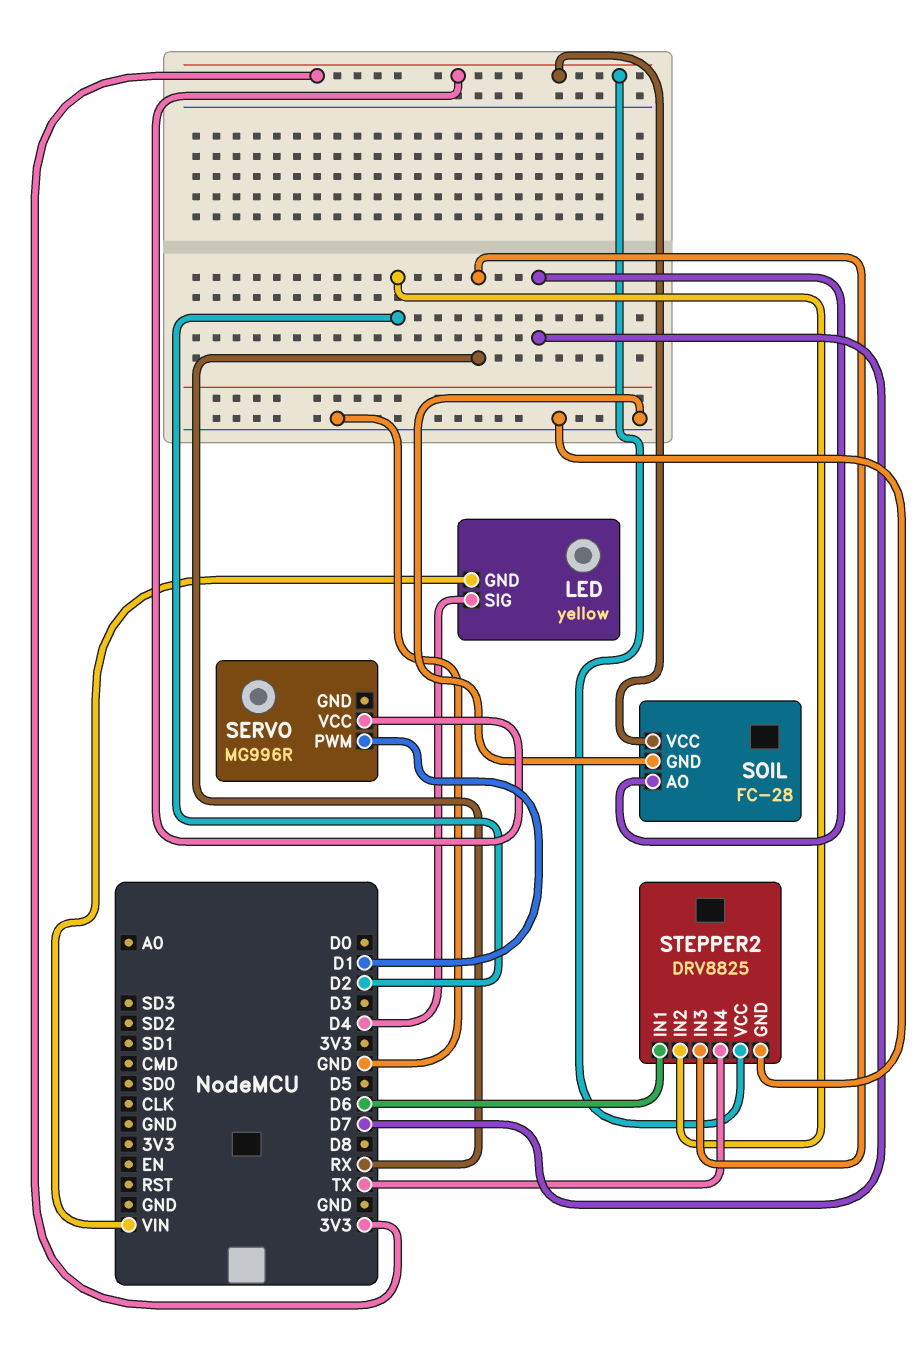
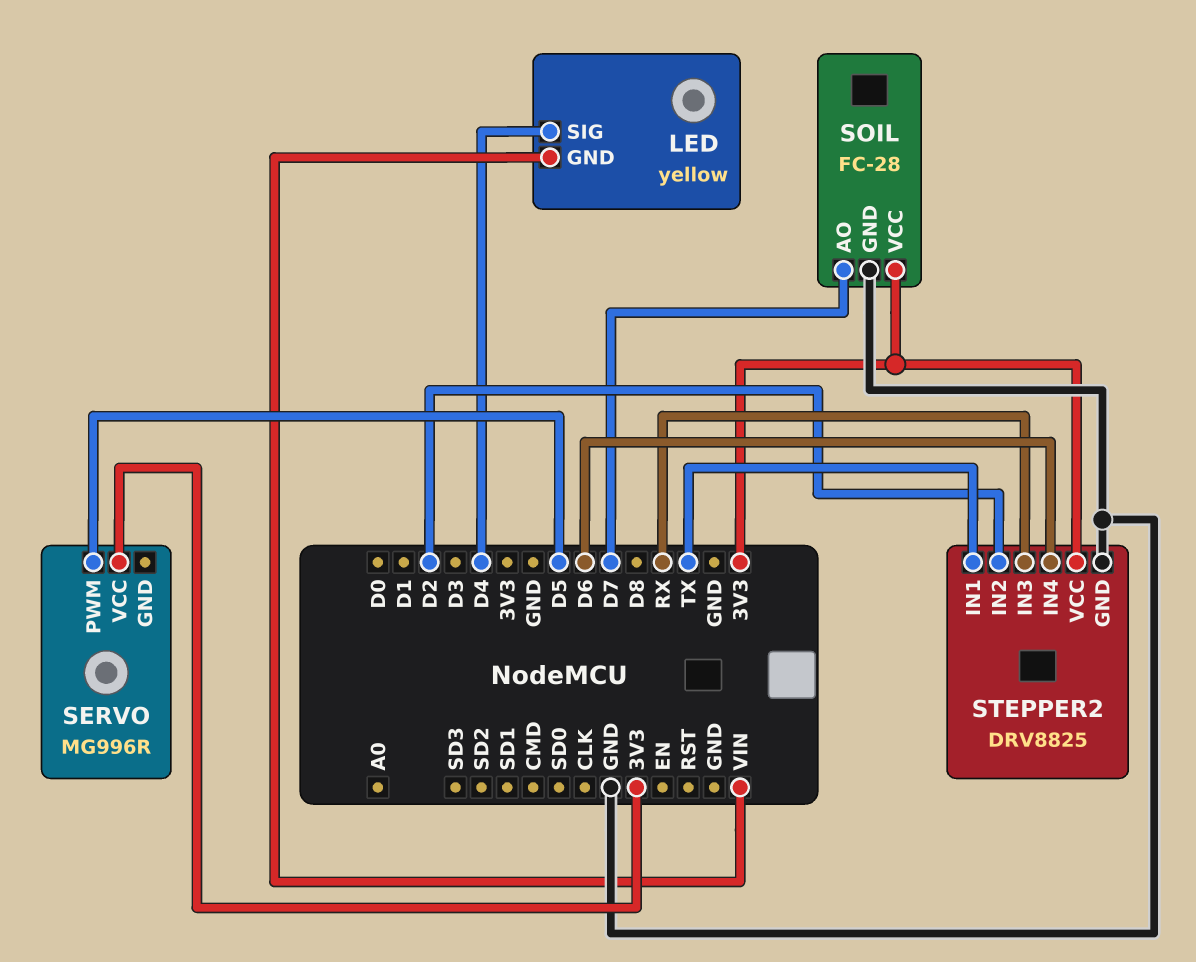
SERVO pin PWM: D1 -> D5
STEPPER2 pin IN1: D6 -> TX
STEPPER2 pin IN4: TX -> D6

